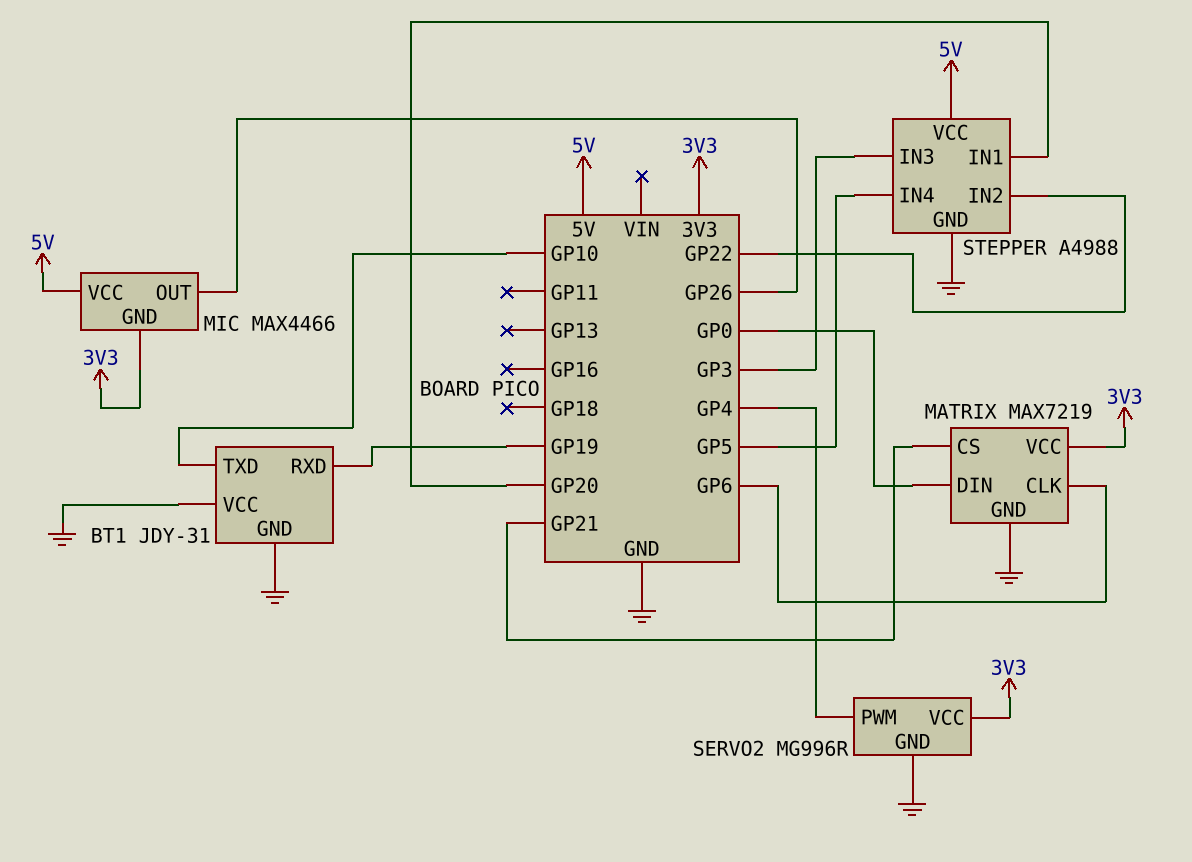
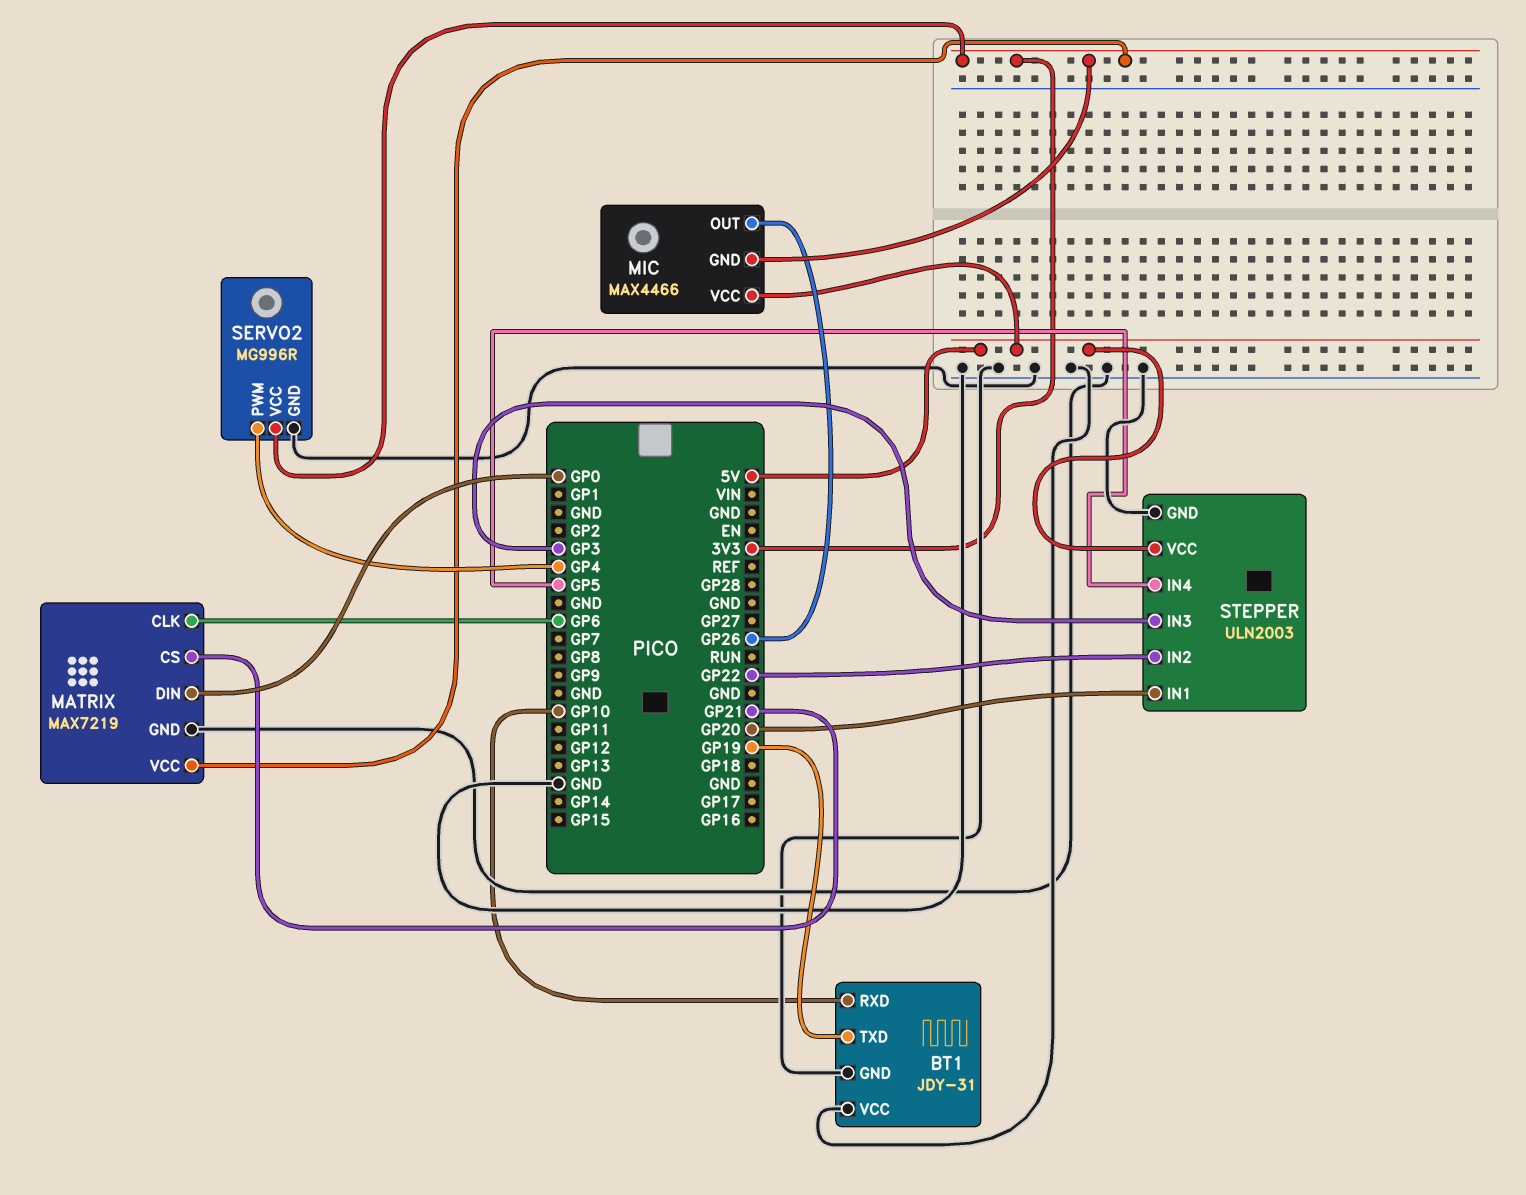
BT1 pin RXD: GP19 -> GP10
BT1 pin TXD: GP10 -> GP19
STEPPER: A4988 -> ULN2003

